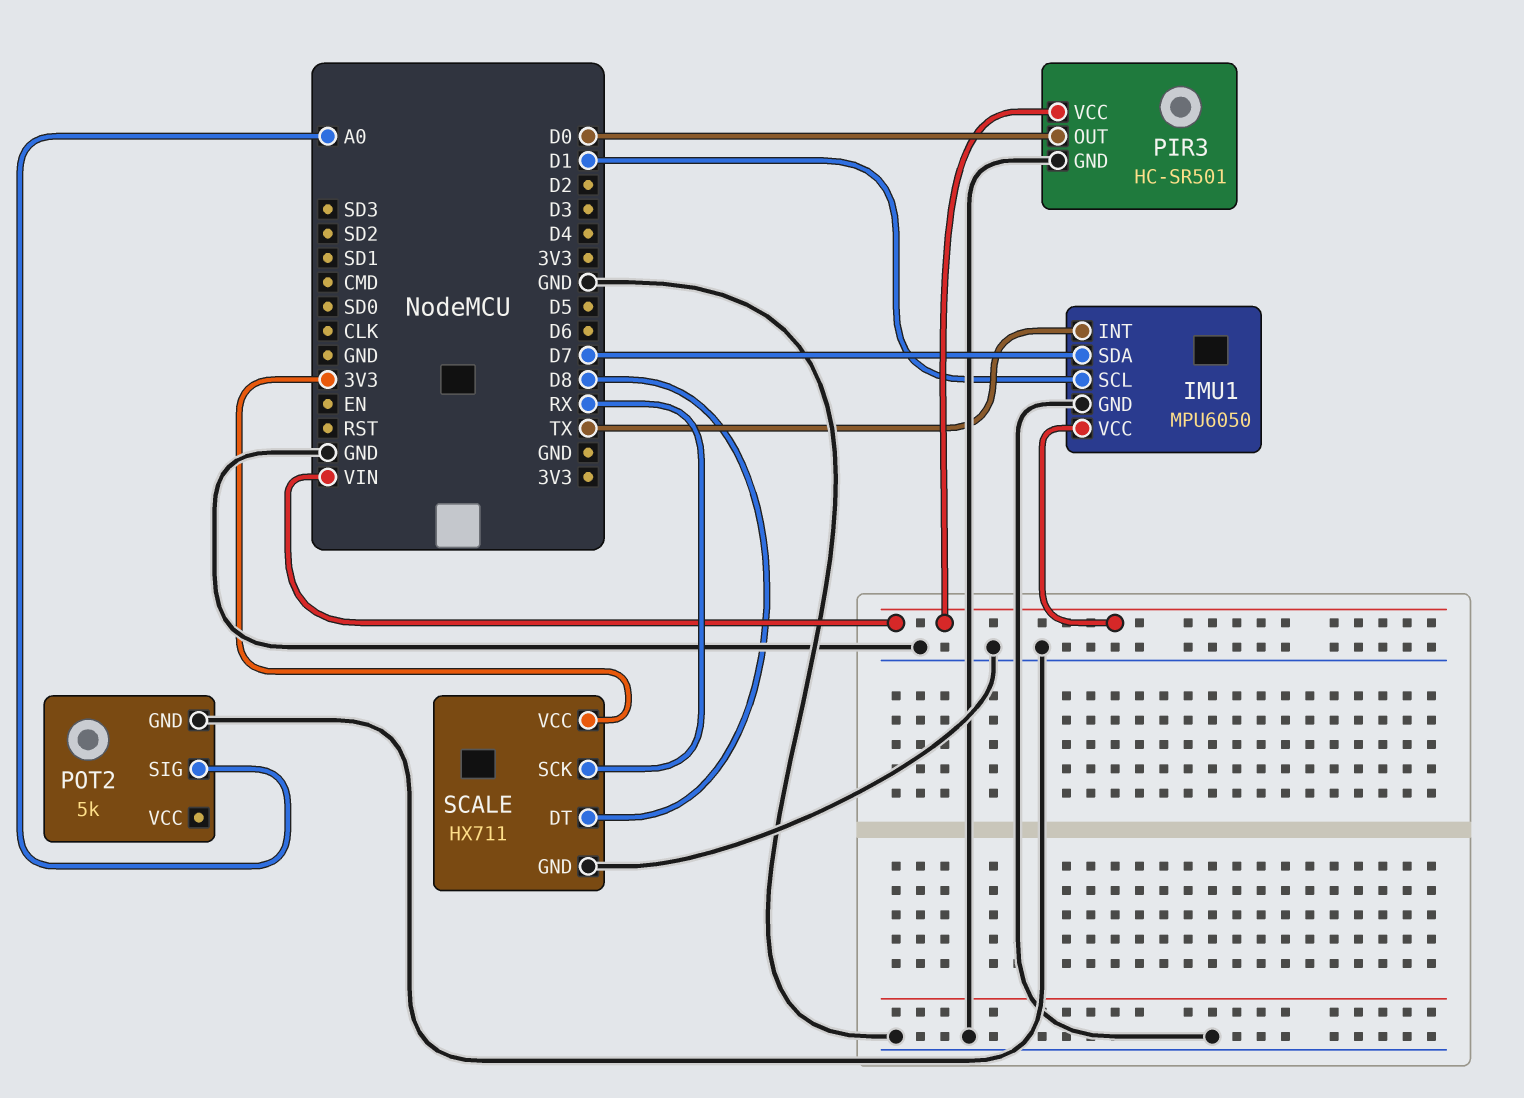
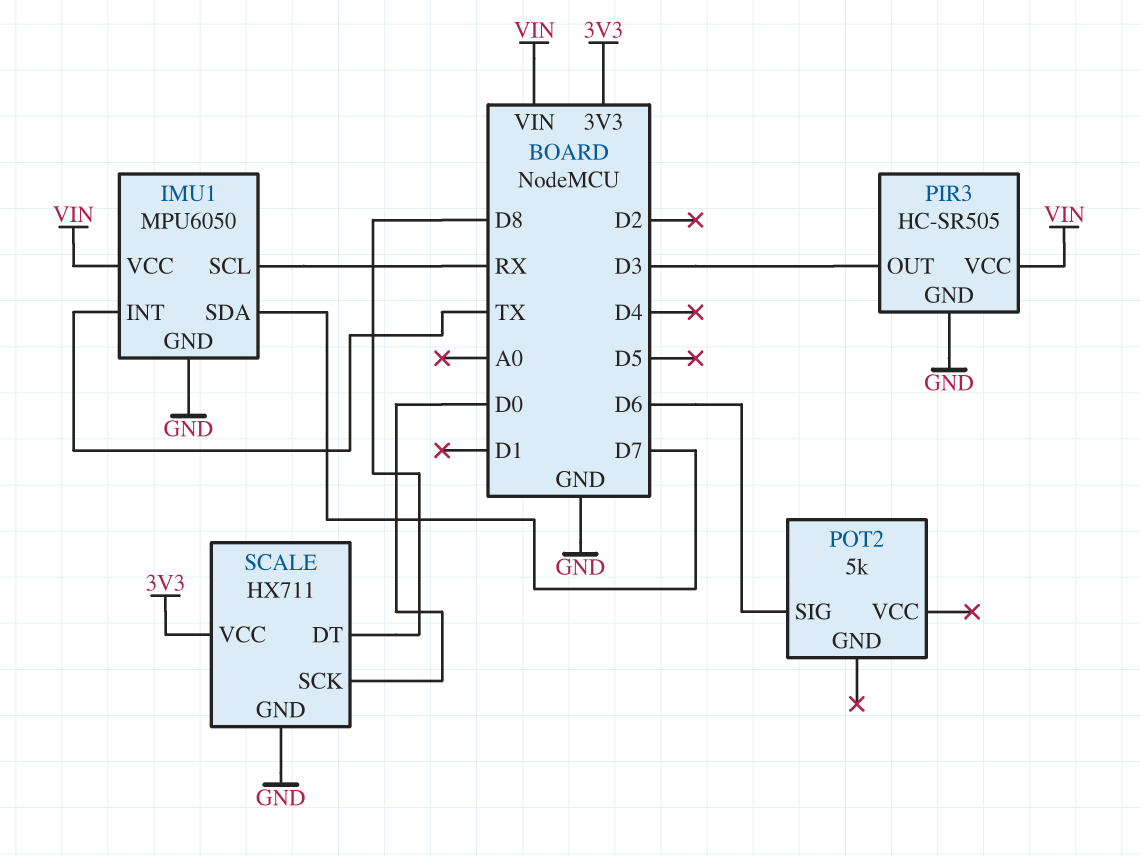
IMU1 pin SCL: D1 -> RX
PIR3: HC-SR501 -> HC-SR505
PIR3 pin OUT: D0 -> D3
POT2 pin GND: GND -> none
POT2 pin SIG: A0 -> D6
SCALE pin SCK: RX -> D0

